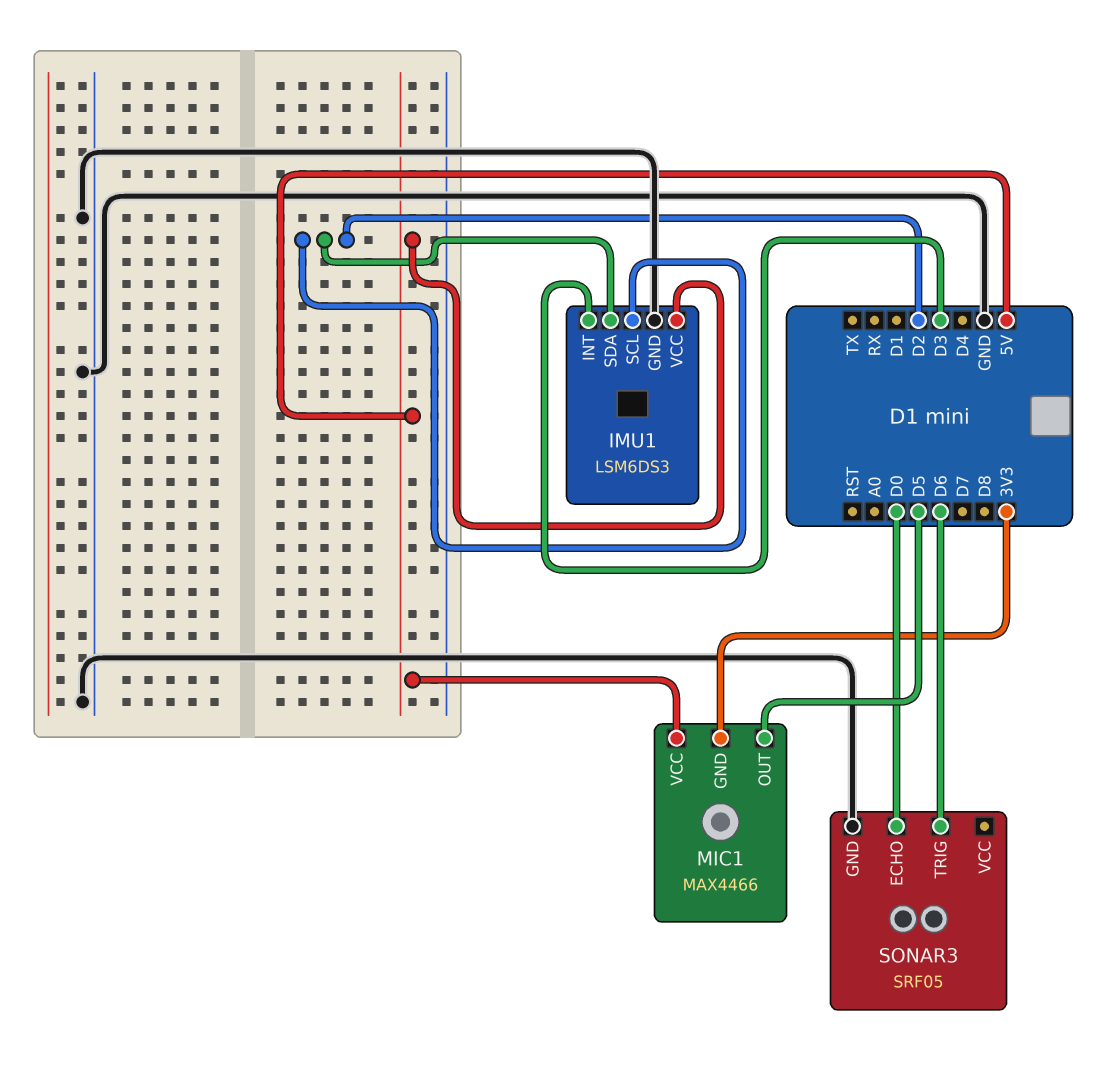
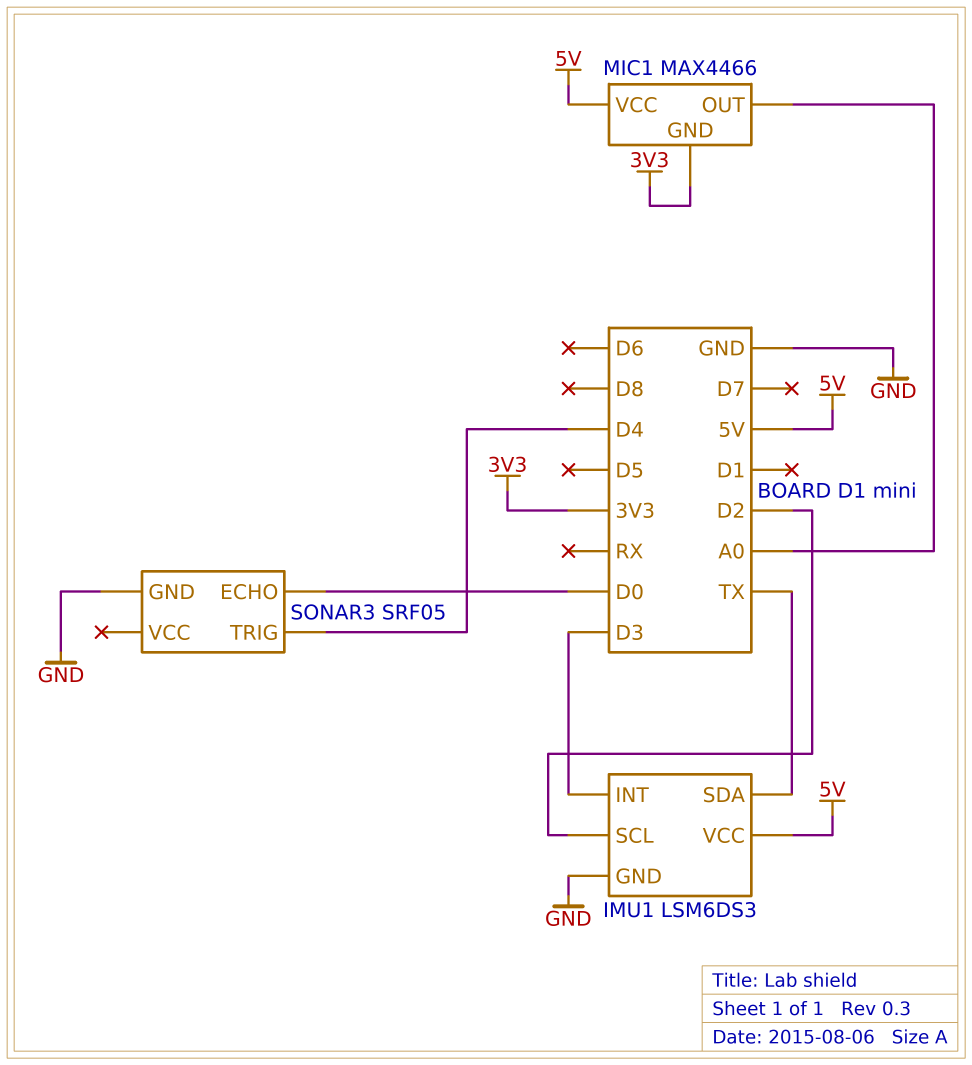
IMU1 pin SDA: D2 -> TX
MIC1 pin OUT: D5 -> A0
SONAR3 pin TRIG: D6 -> D4

